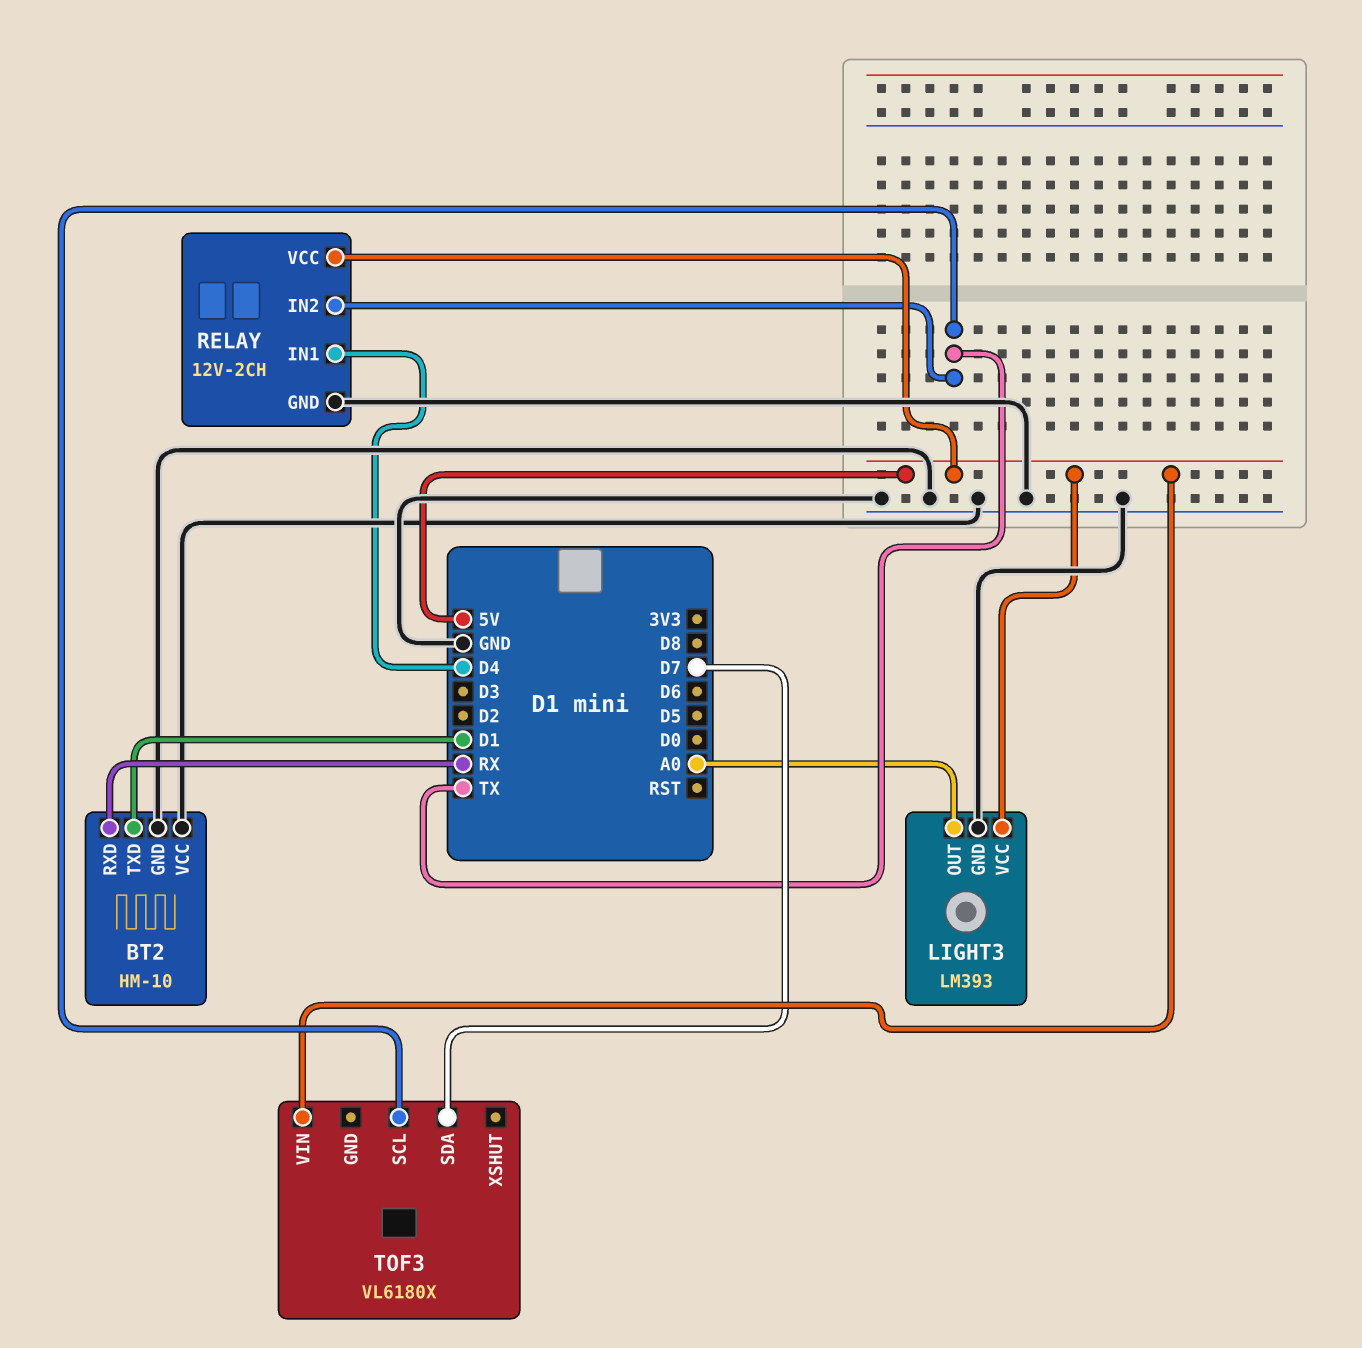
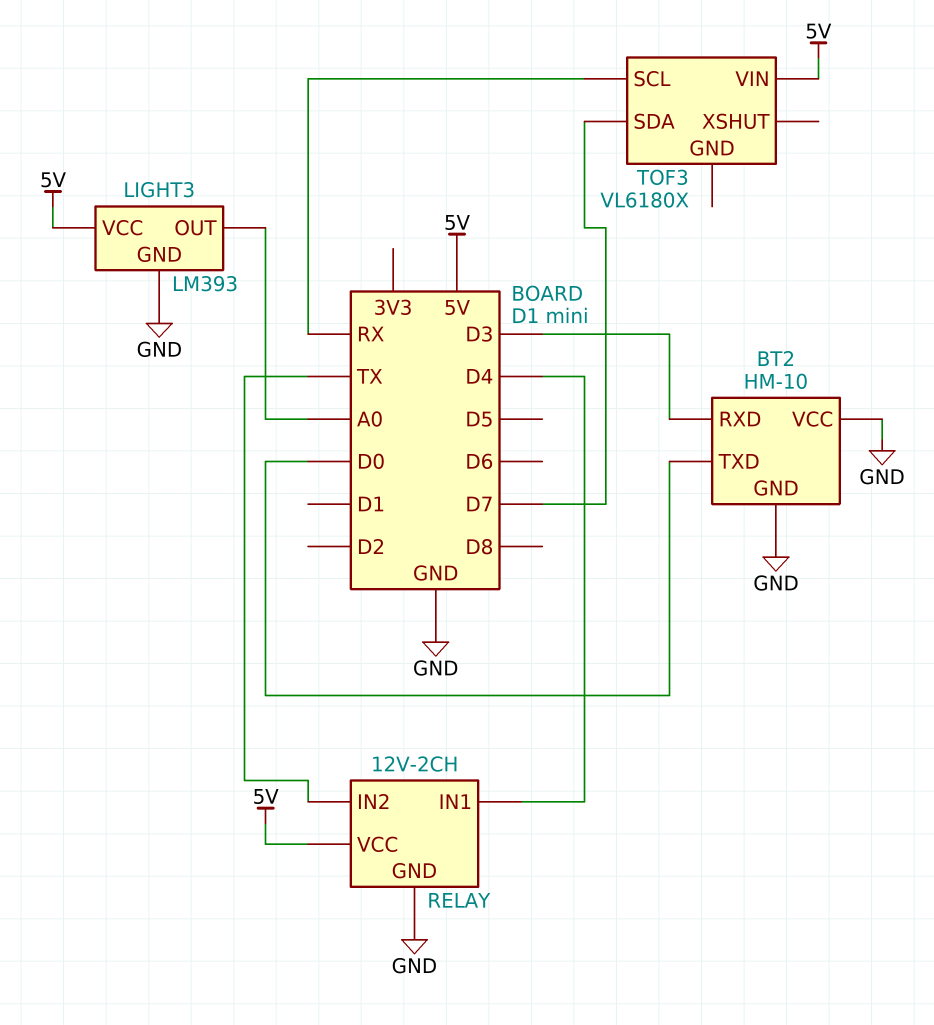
BT2 pin RXD: RX -> D3
BT2 pin TXD: D1 -> D0
TOF3 pin SCL: TX -> RX

